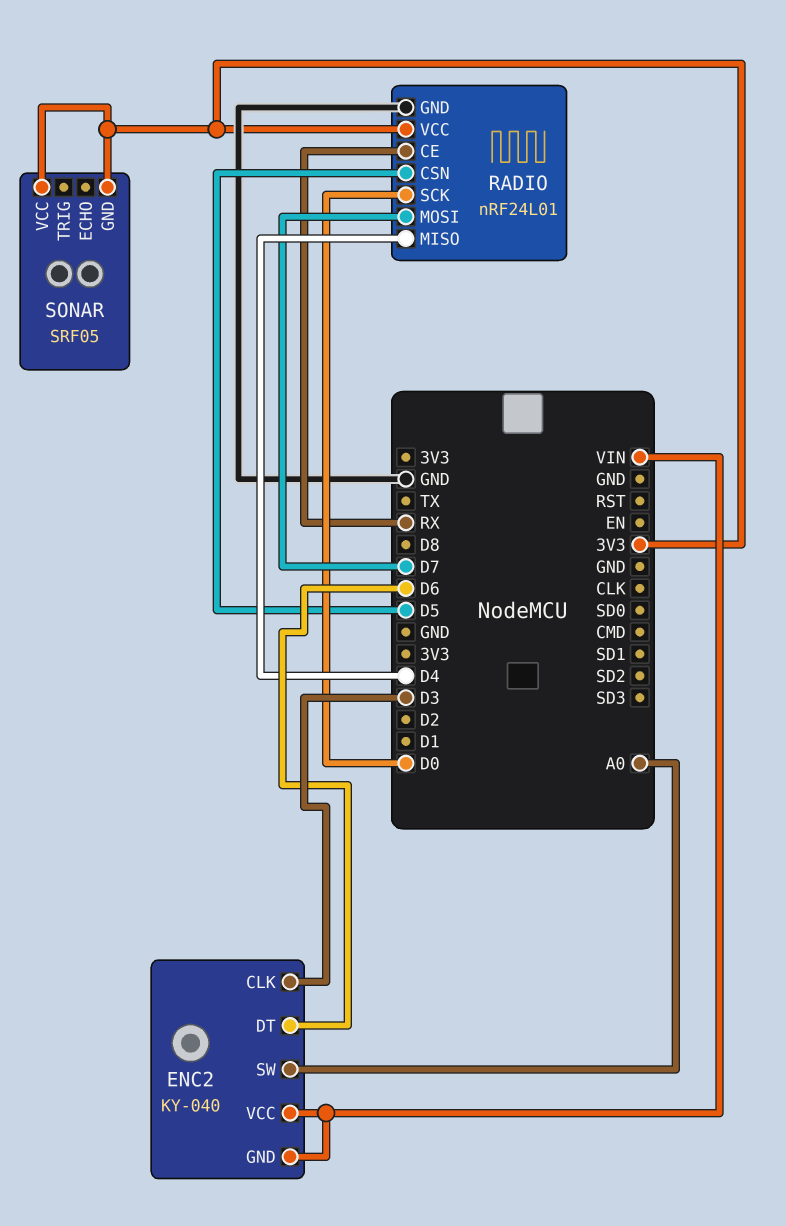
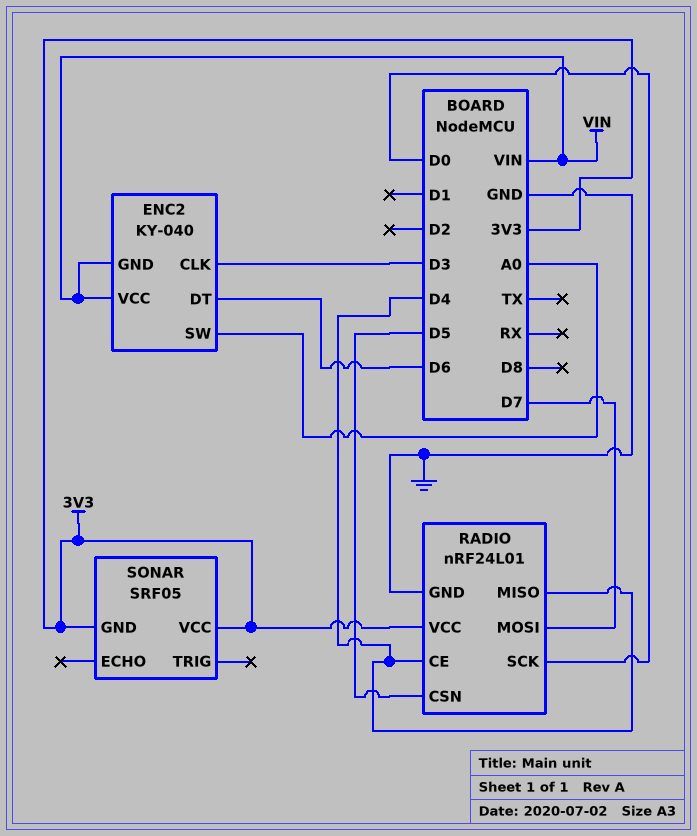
RADIO pin CE: RX -> D4

